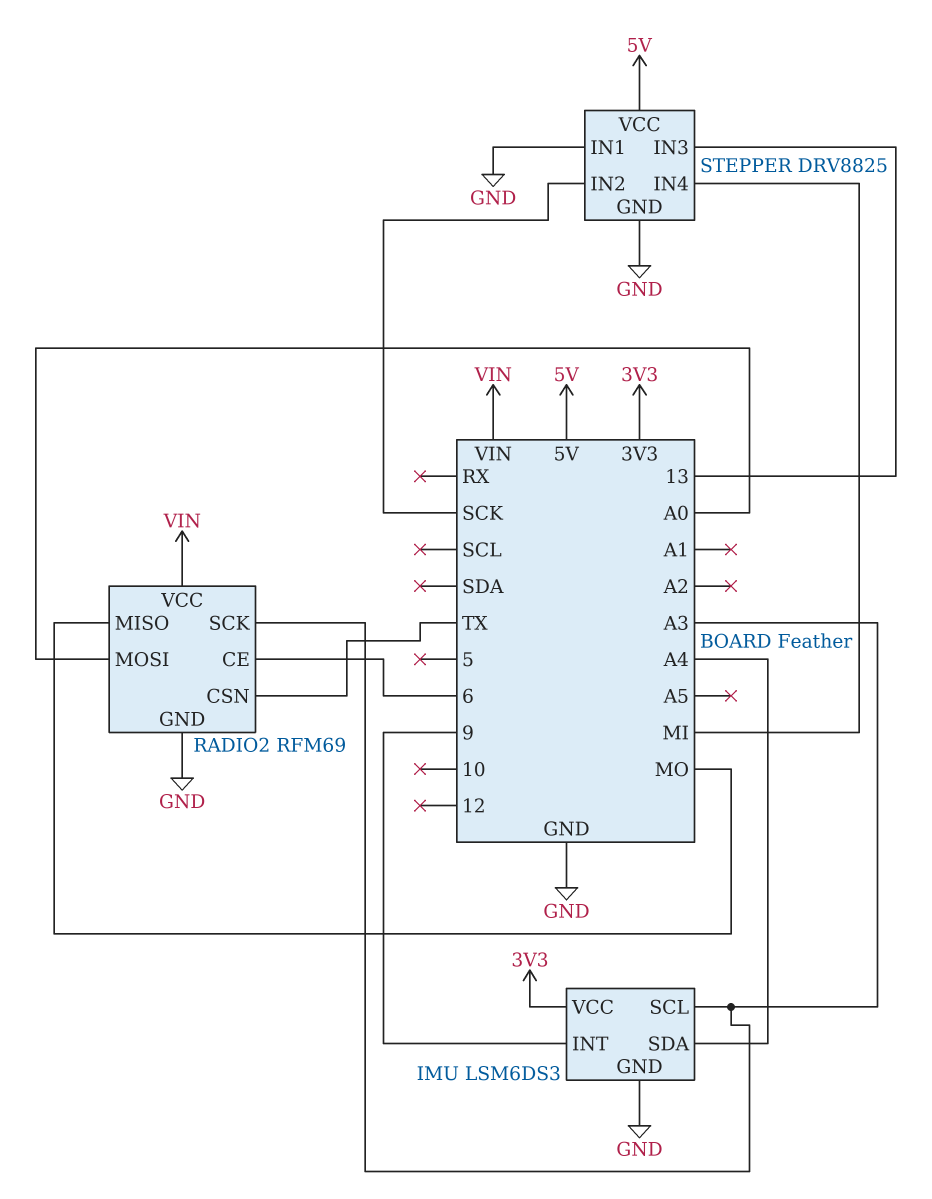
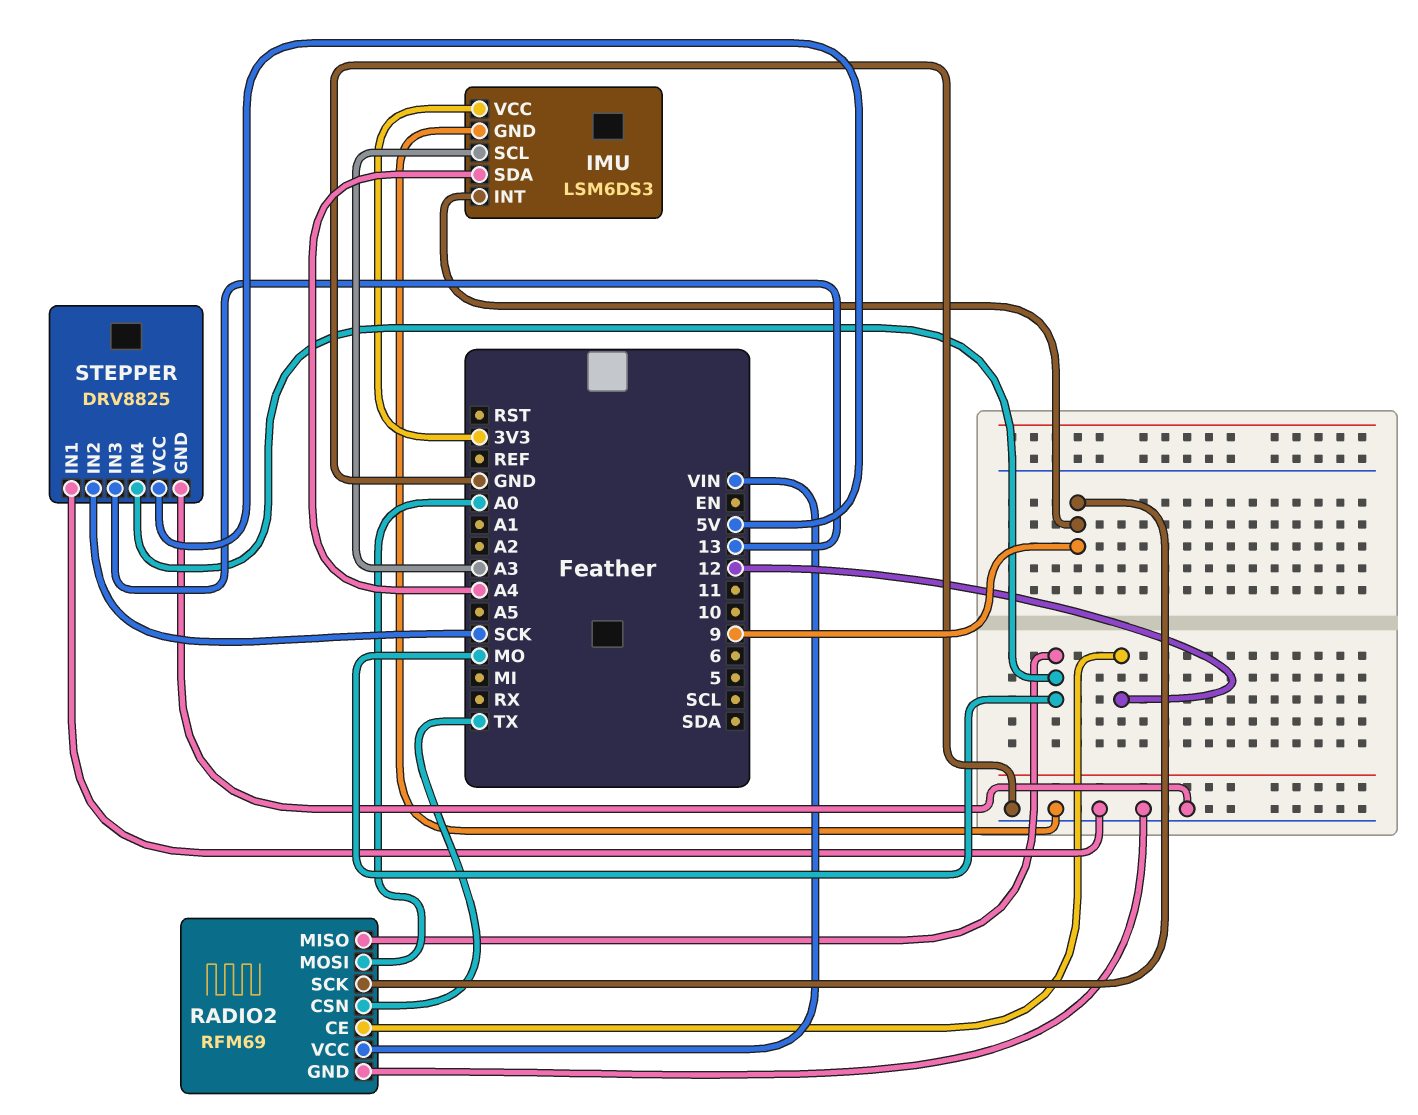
RADIO2 pin CE: 6 -> 12
RADIO2 pin SCK: A3 -> 9
STEPPER pin IN4: MI -> MO

